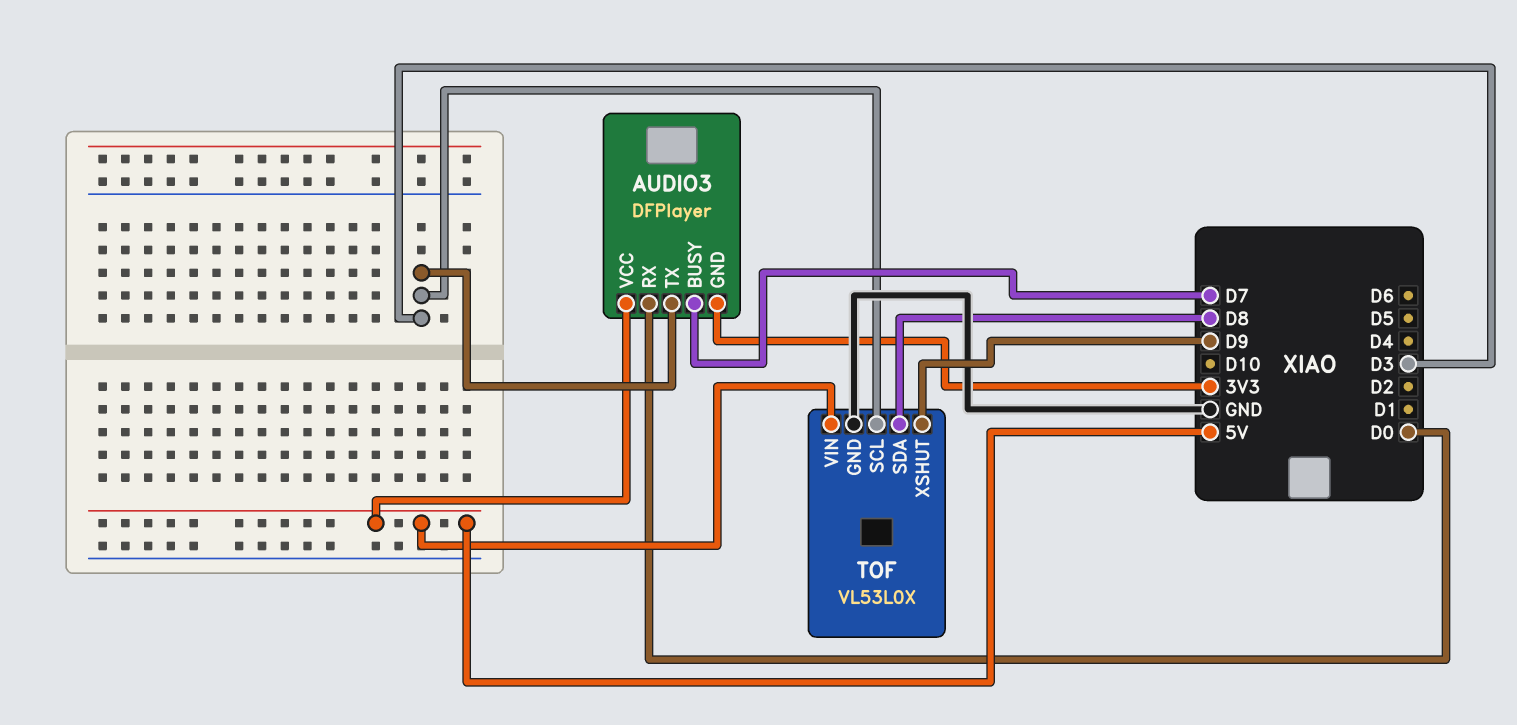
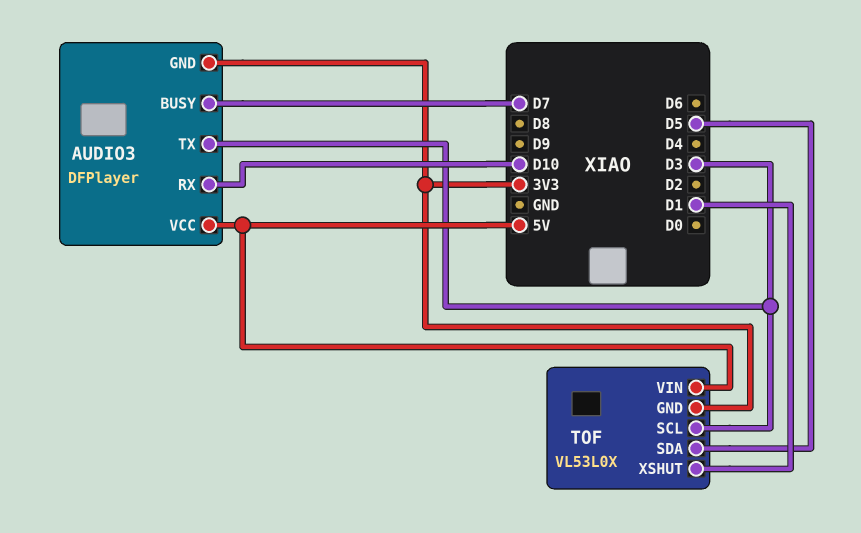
AUDIO3 pin RX: D0 -> D10
TOF pin GND: GND -> 3V3
TOF pin SDA: D8 -> D5
TOF pin XSHUT: D9 -> D1

